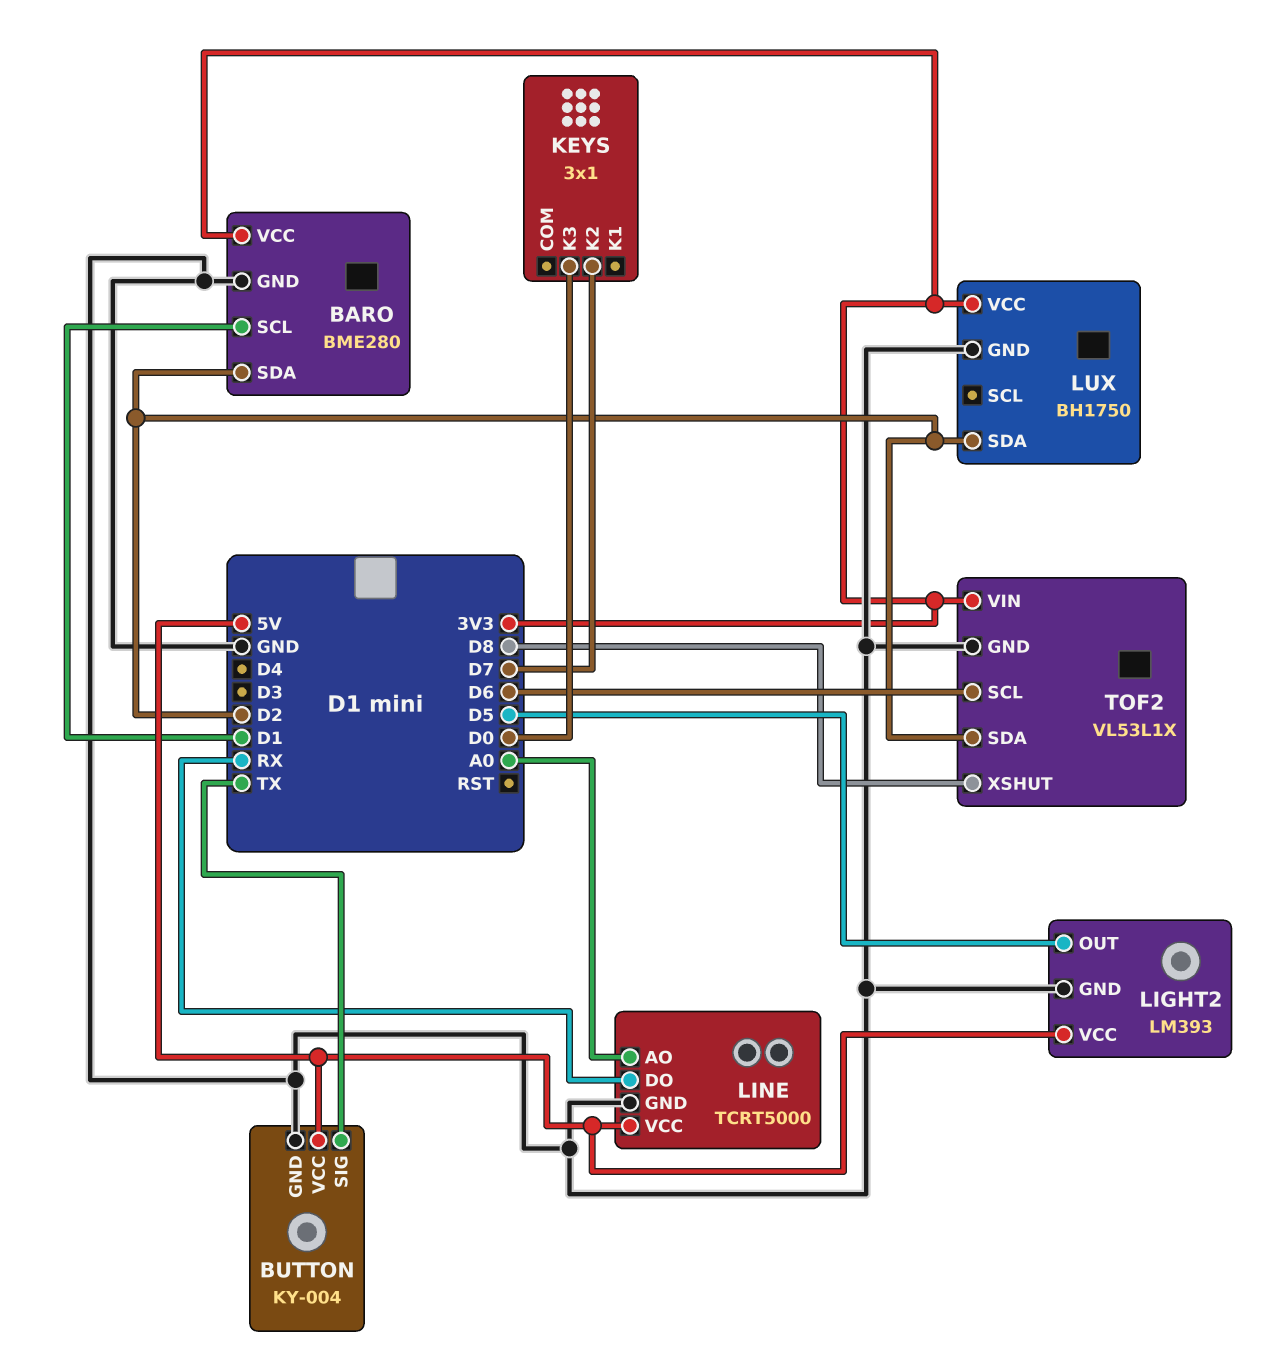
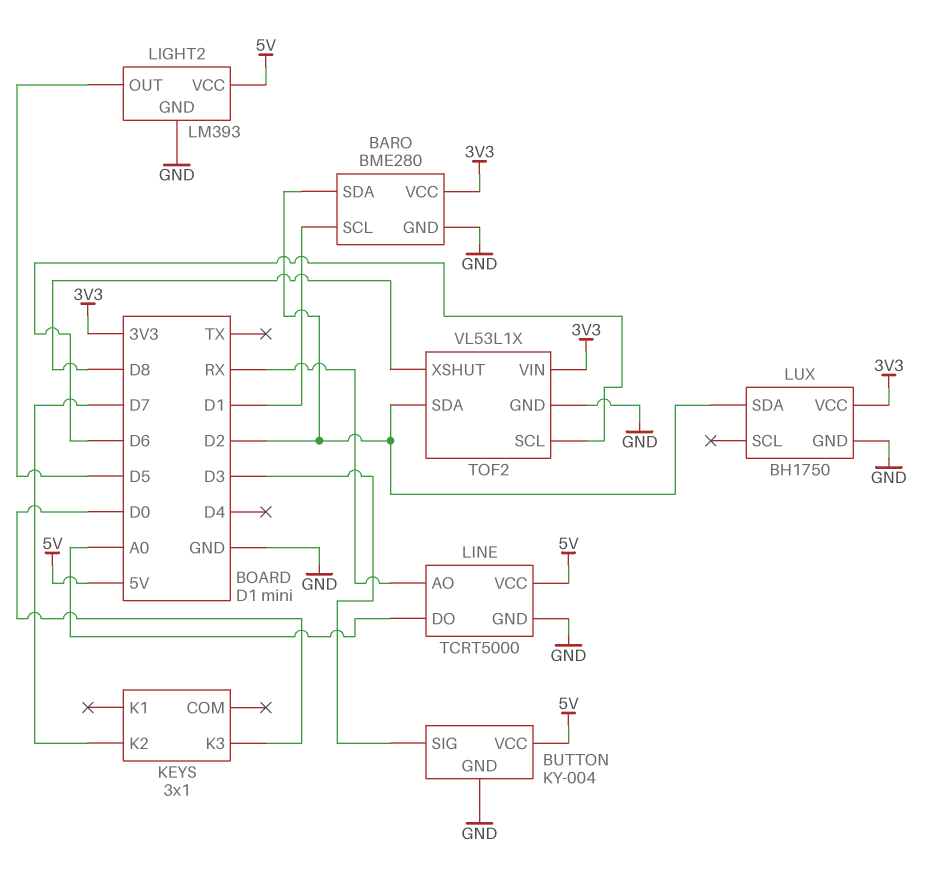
BUTTON pin SIG: TX -> D3
LINE pin AO: A0 -> RX
LINE pin DO: RX -> A0

